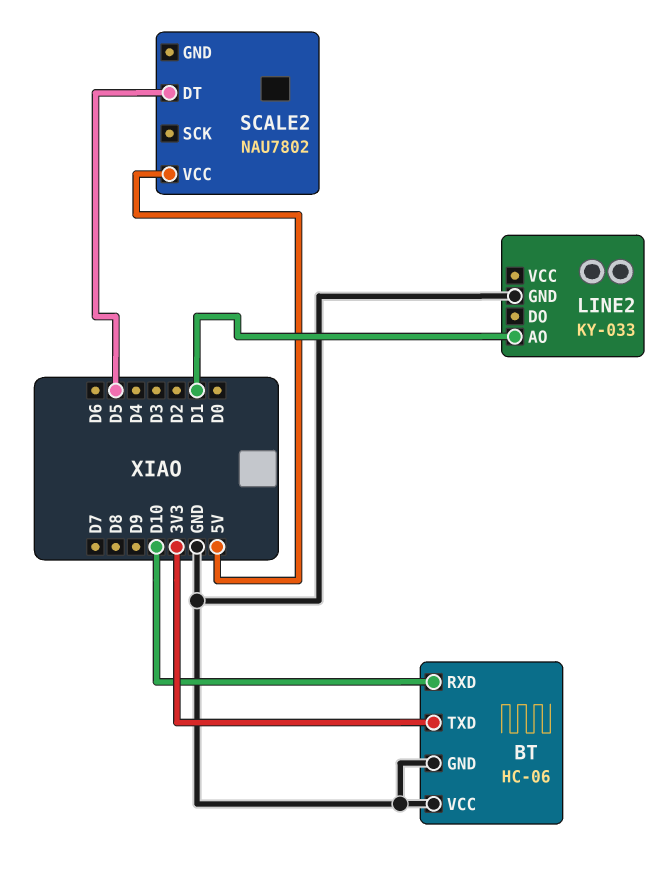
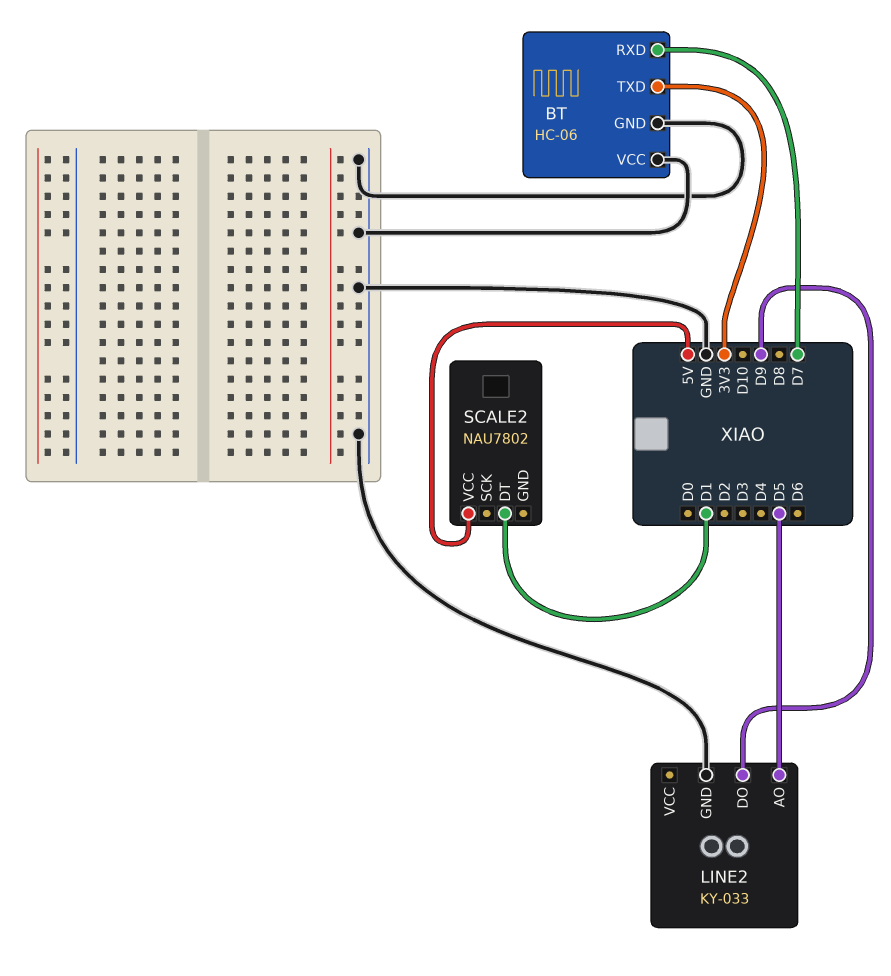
BT pin RXD: D10 -> D7
LINE2 pin AO: D1 -> D5
LINE2 pin DO: none -> D9
SCALE2 pin DT: D5 -> D1

